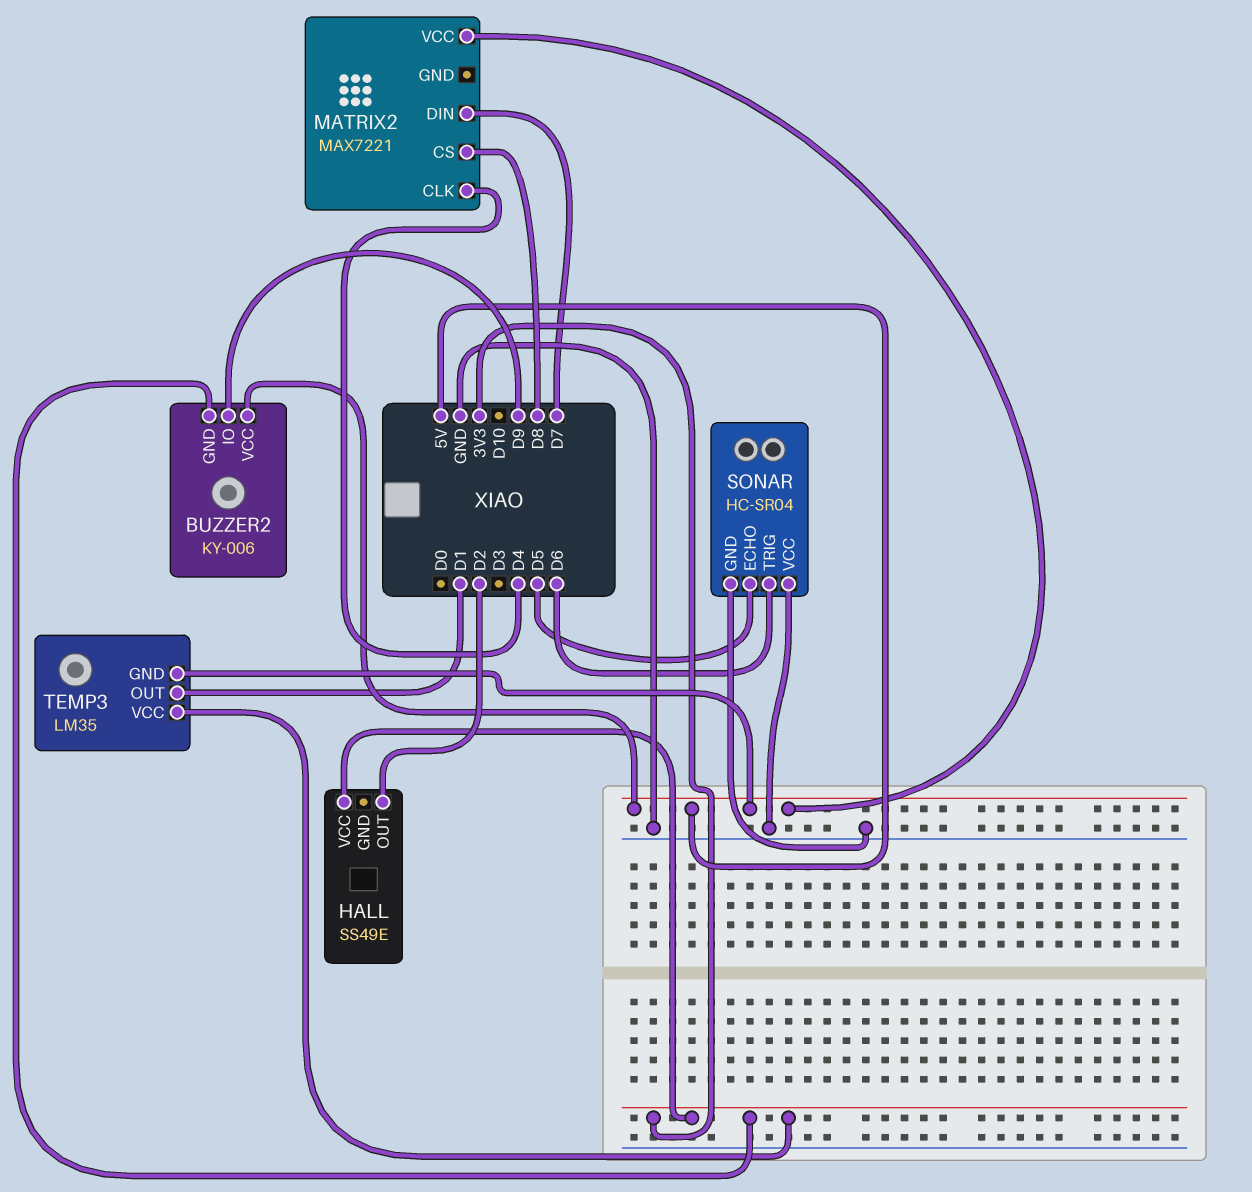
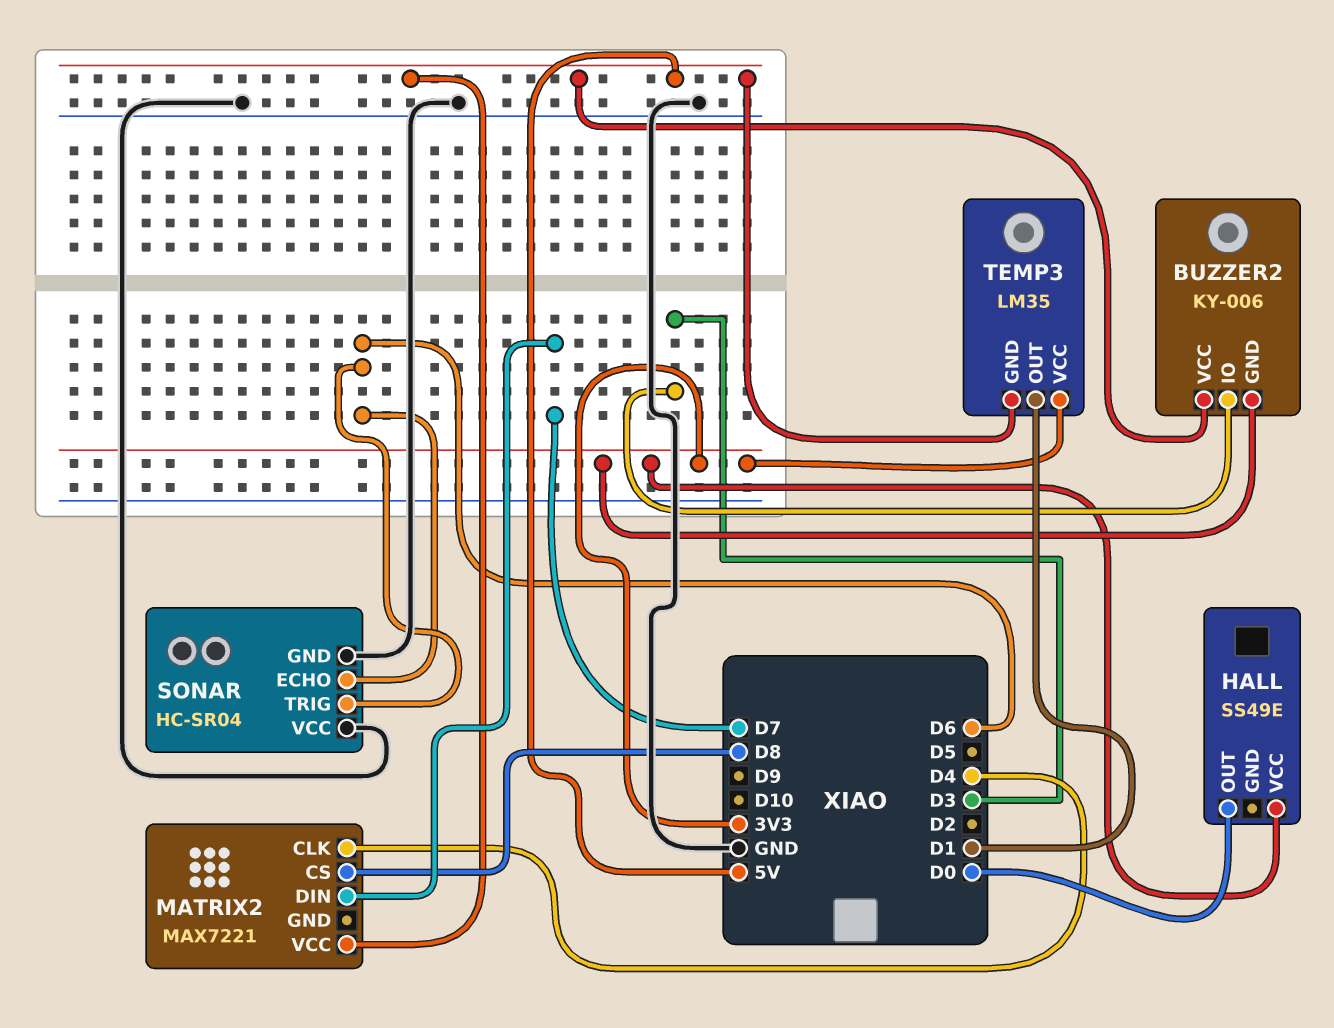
BUZZER2 pin IO: D9 -> D3
HALL pin OUT: D2 -> D0
SONAR pin ECHO: D5 -> D6

